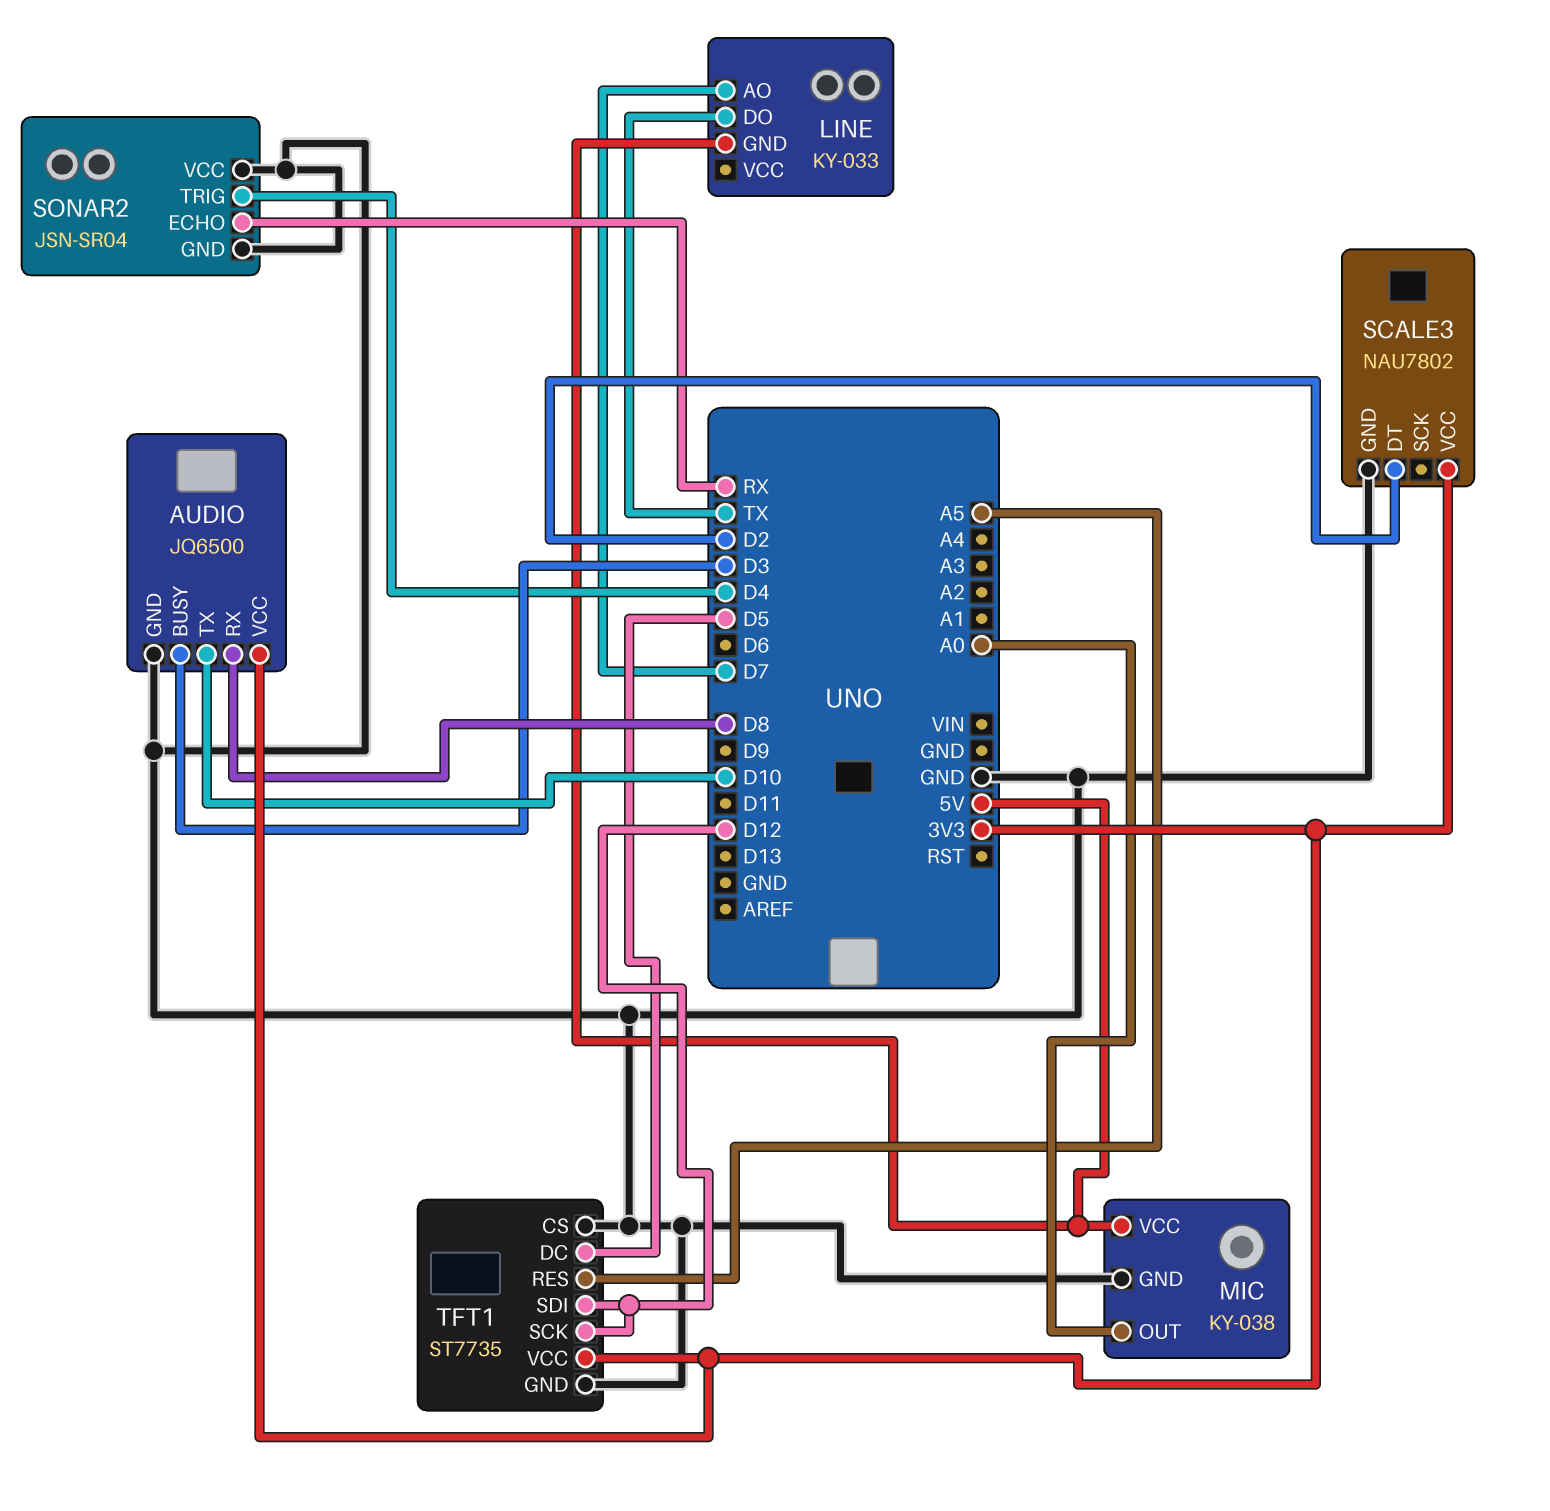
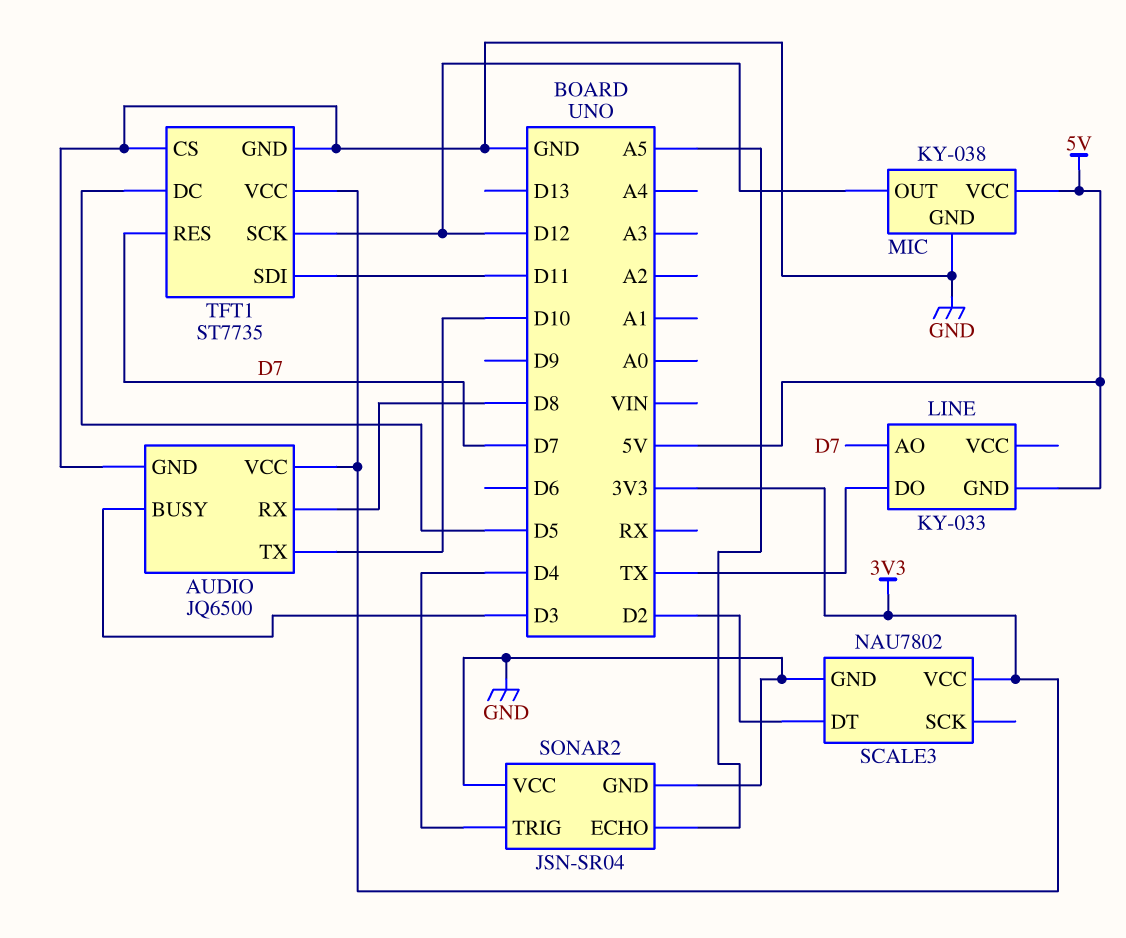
MIC pin OUT: A0 -> D12
SONAR2 pin ECHO: RX -> A5
TFT1 pin RES: A5 -> D7
TFT1 pin SDI: D12 -> D11

